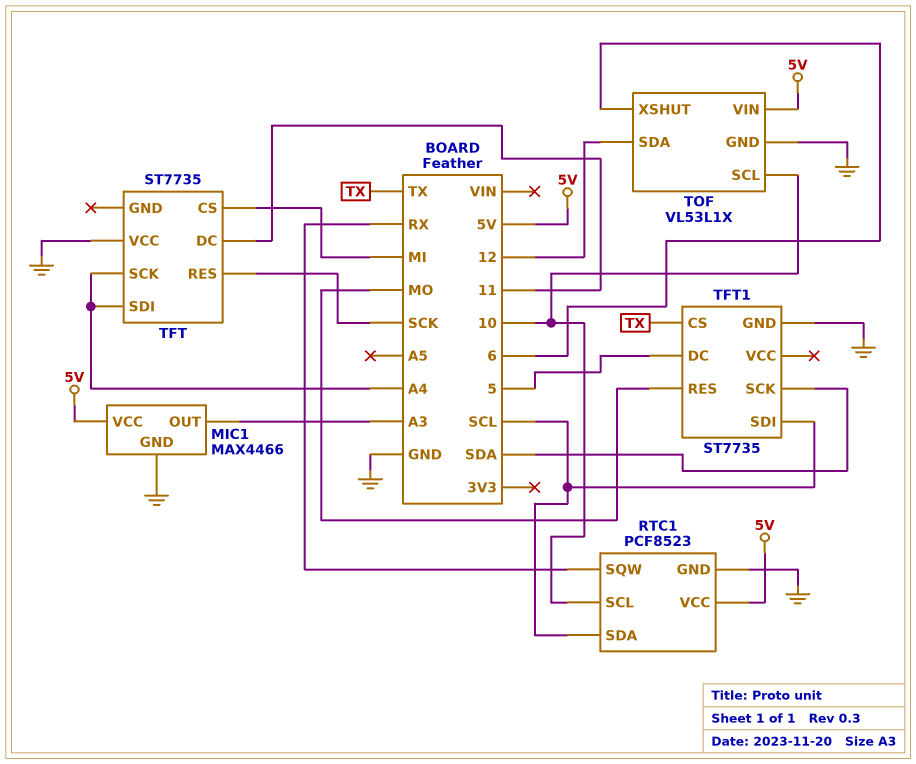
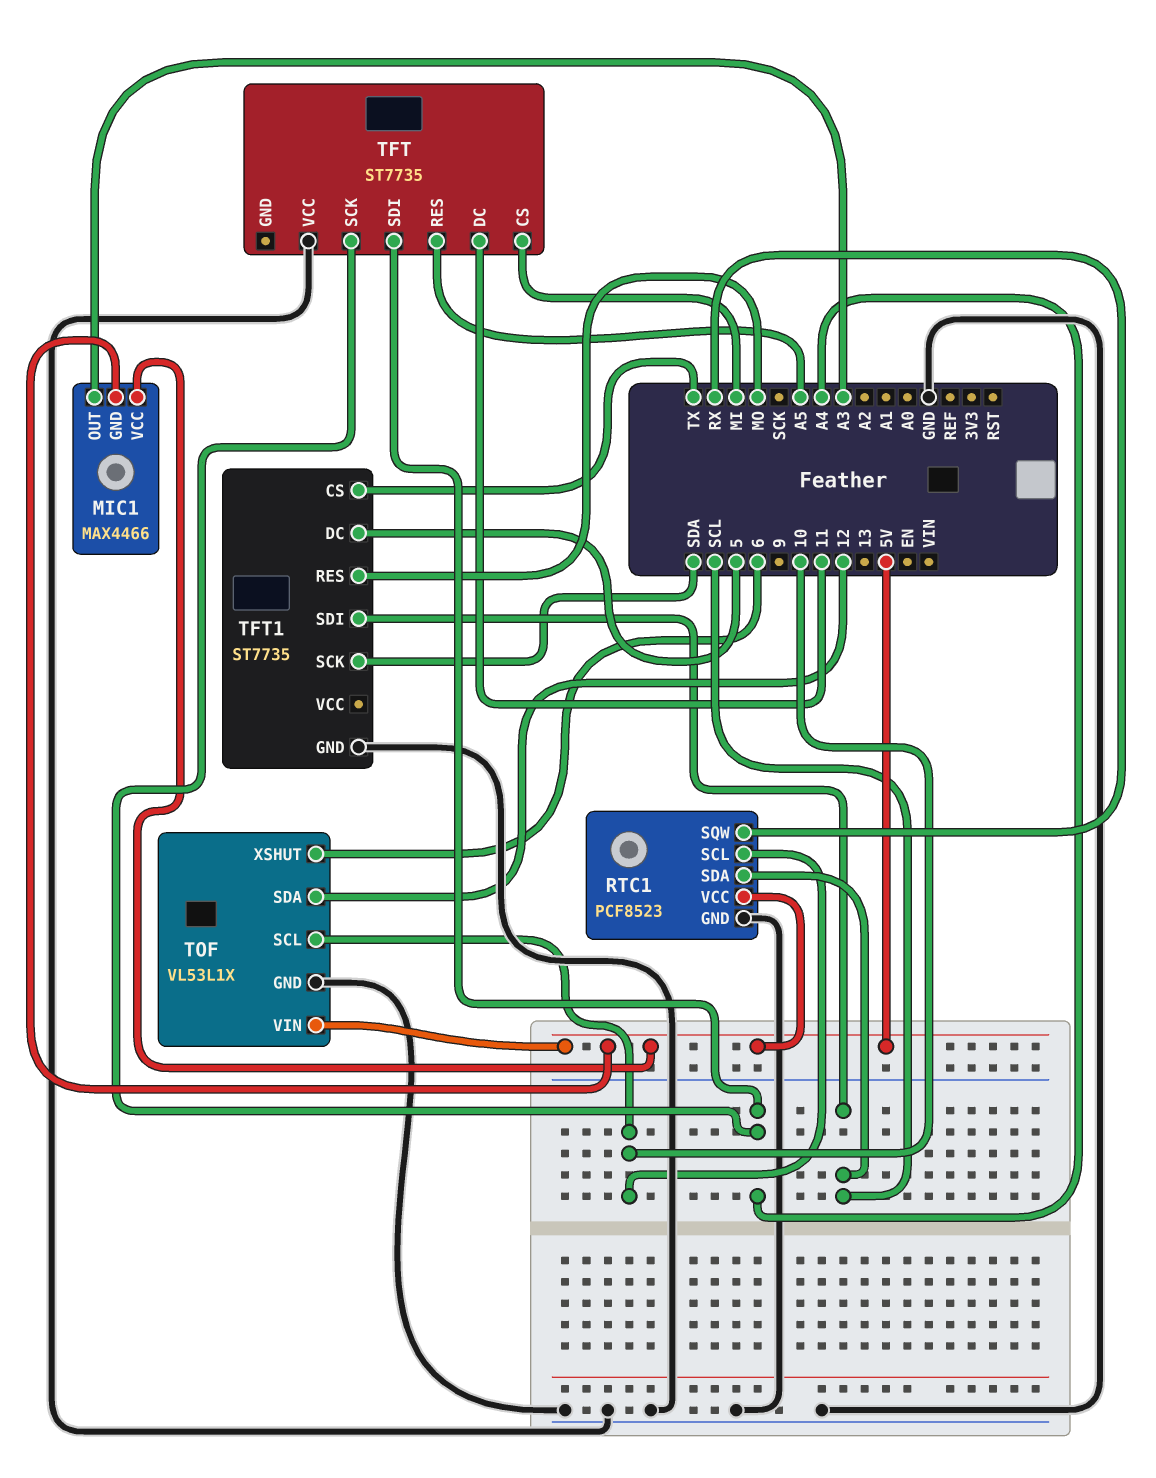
MIC1 pin GND: GND -> 5V
TFT pin RES: SCK -> A5

